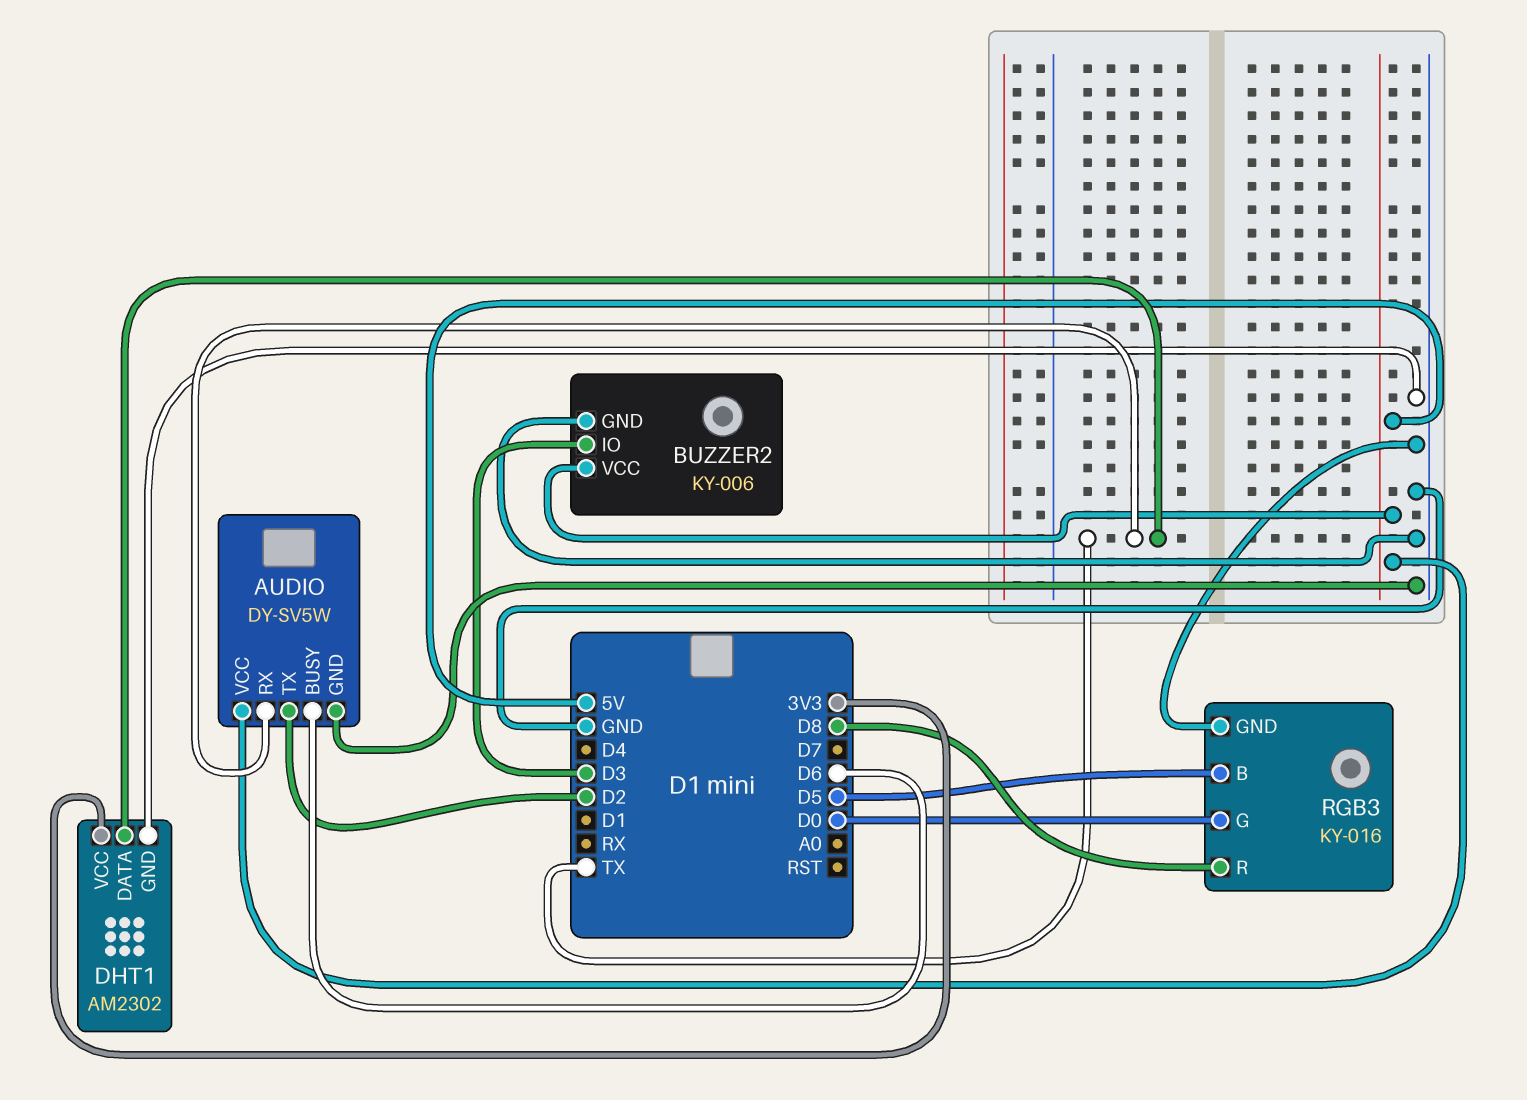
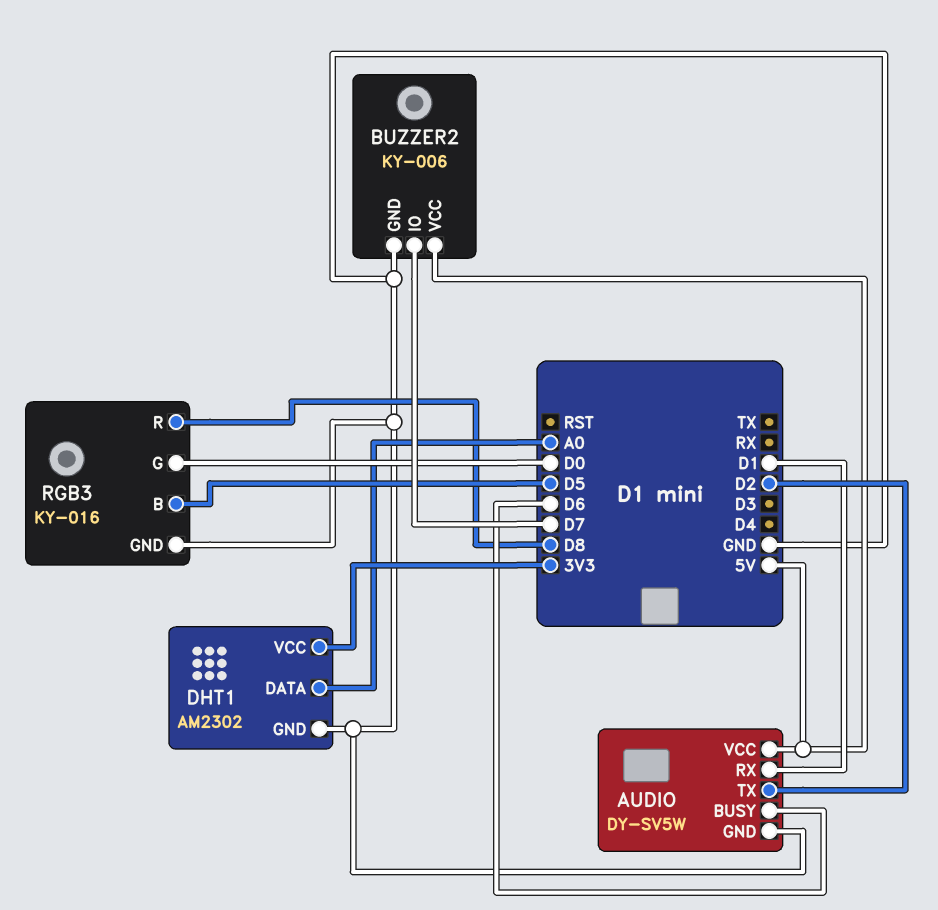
AUDIO pin RX: TX -> D1
BUZZER2 pin IO: D3 -> D7
DHT1 pin DATA: TX -> A0

